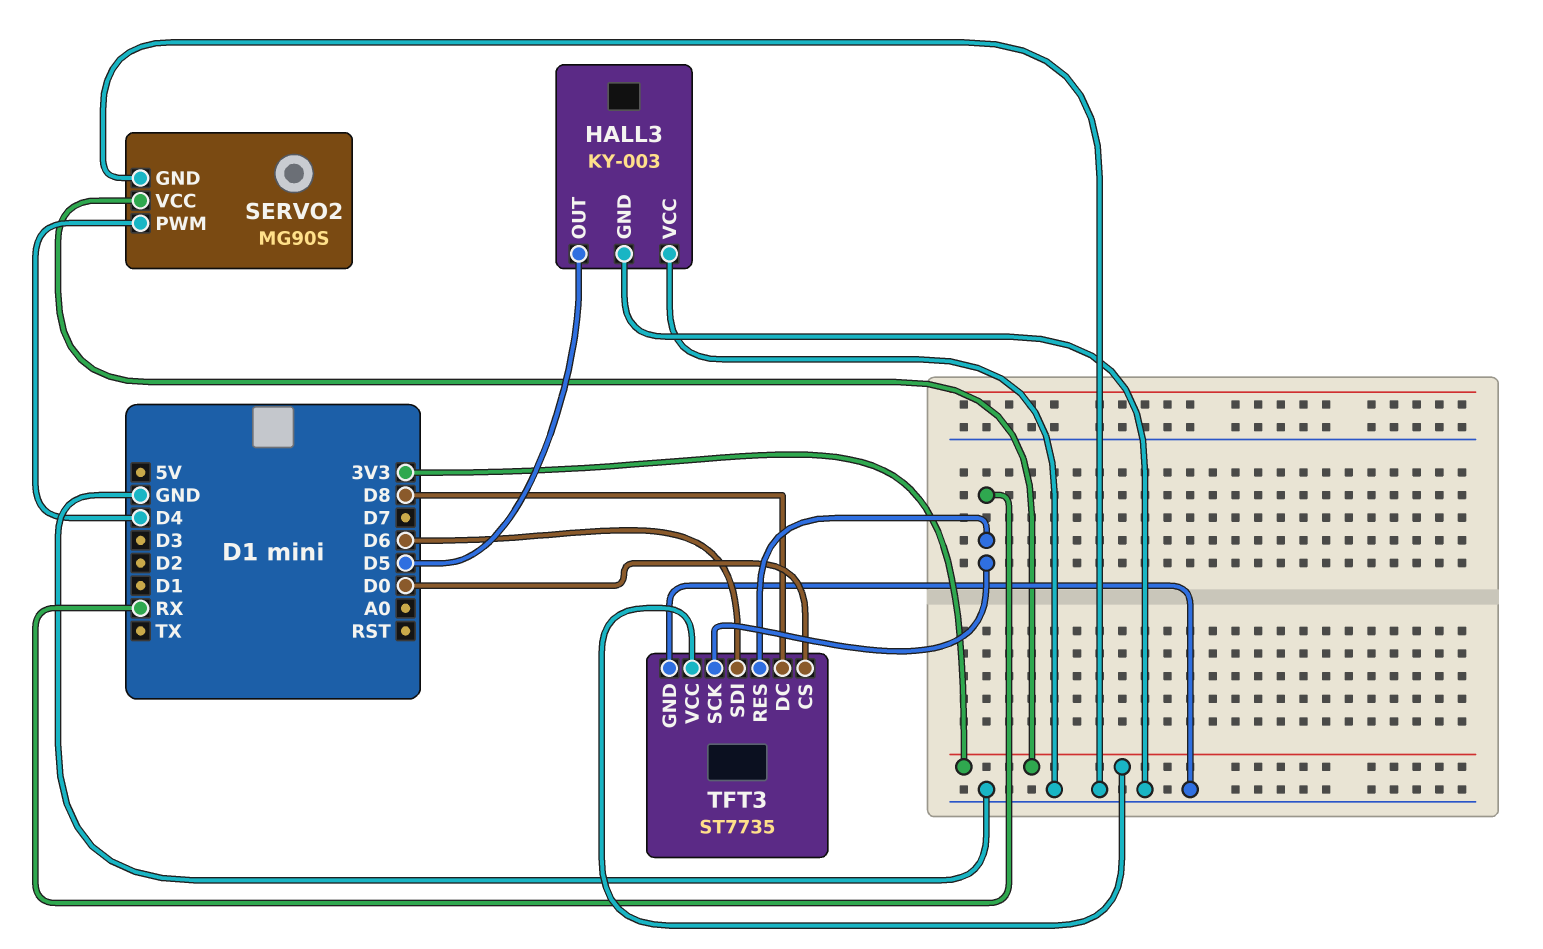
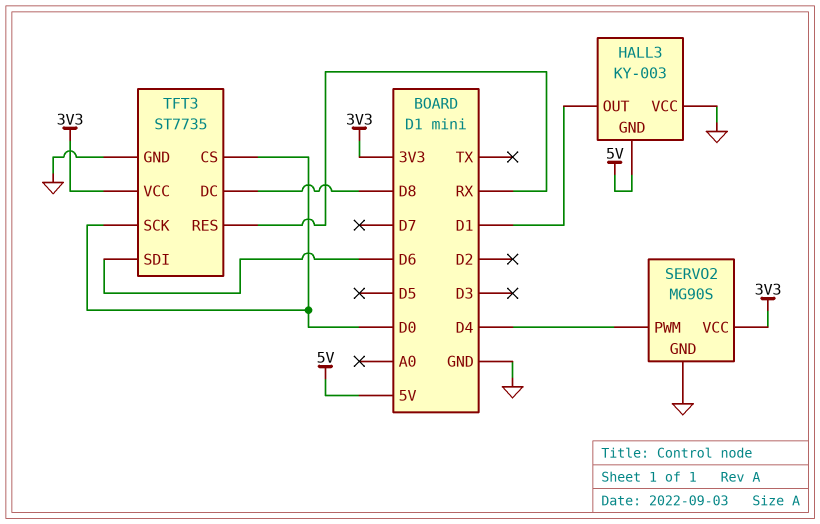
HALL3 pin GND: GND -> 5V
HALL3 pin OUT: D5 -> D1
TFT3 pin SCK: RX -> D0

